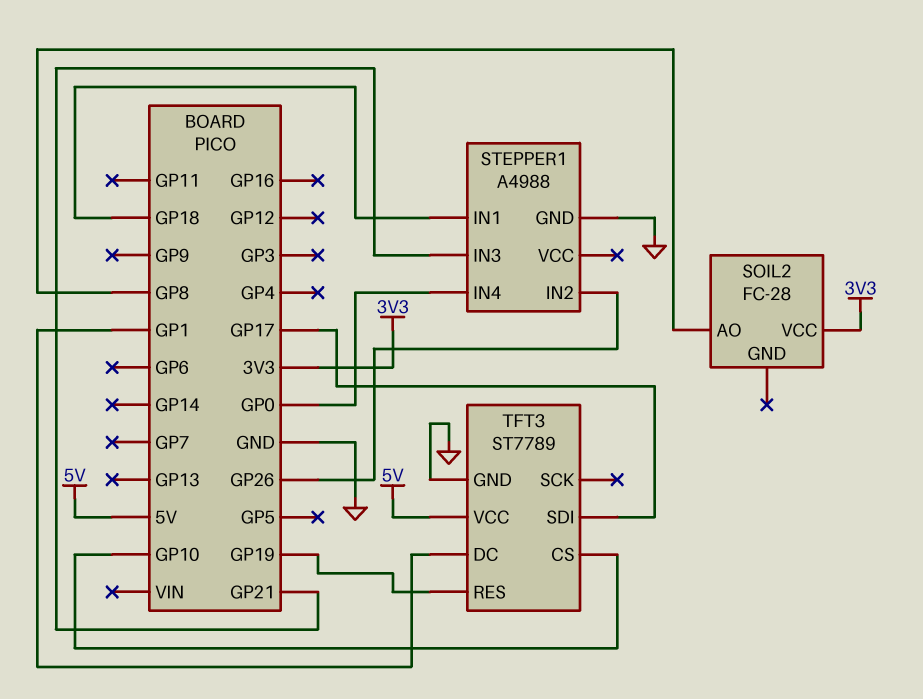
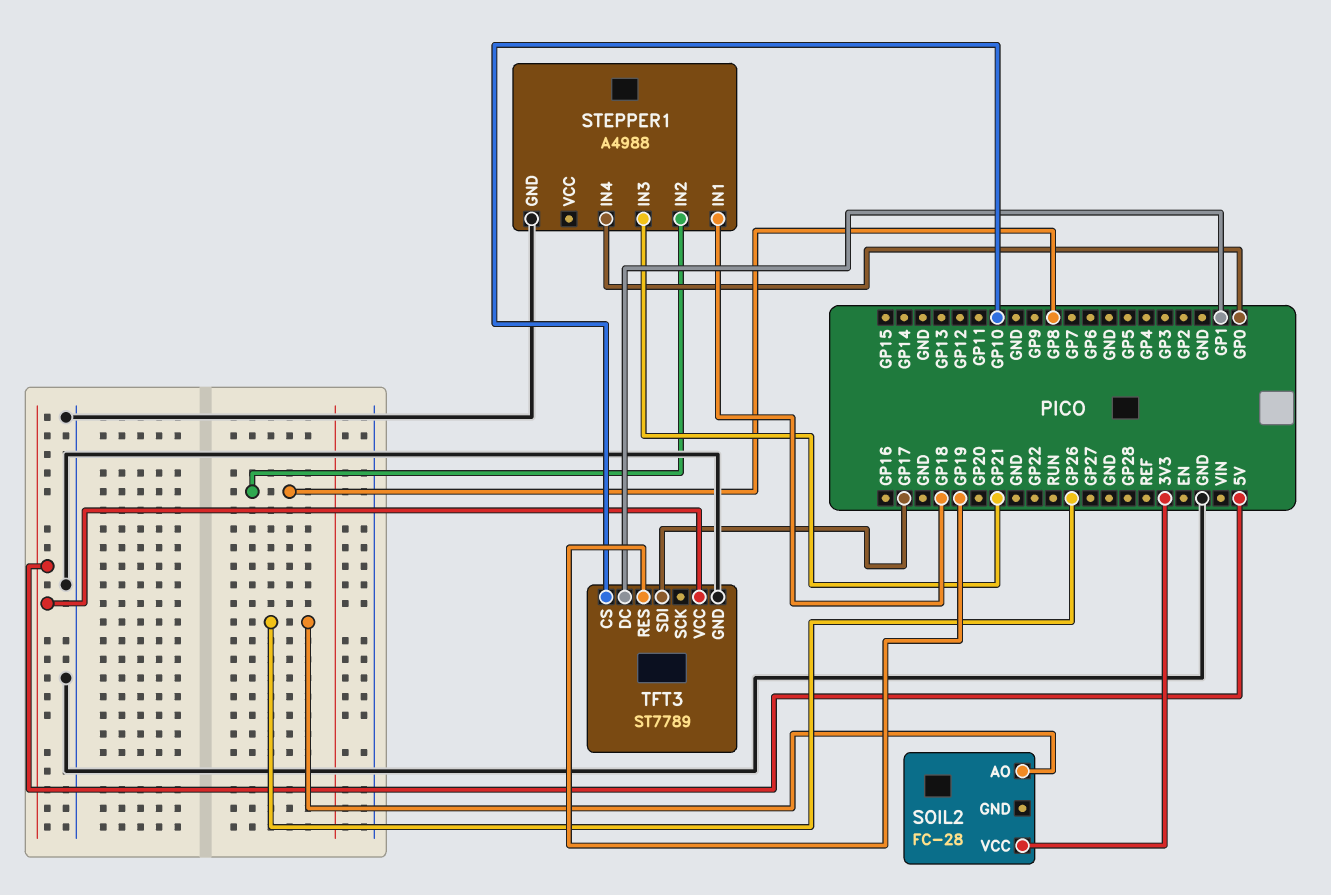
SOIL2 pin AO: GP8 -> GP26
STEPPER1 pin IN2: GP26 -> GP8

